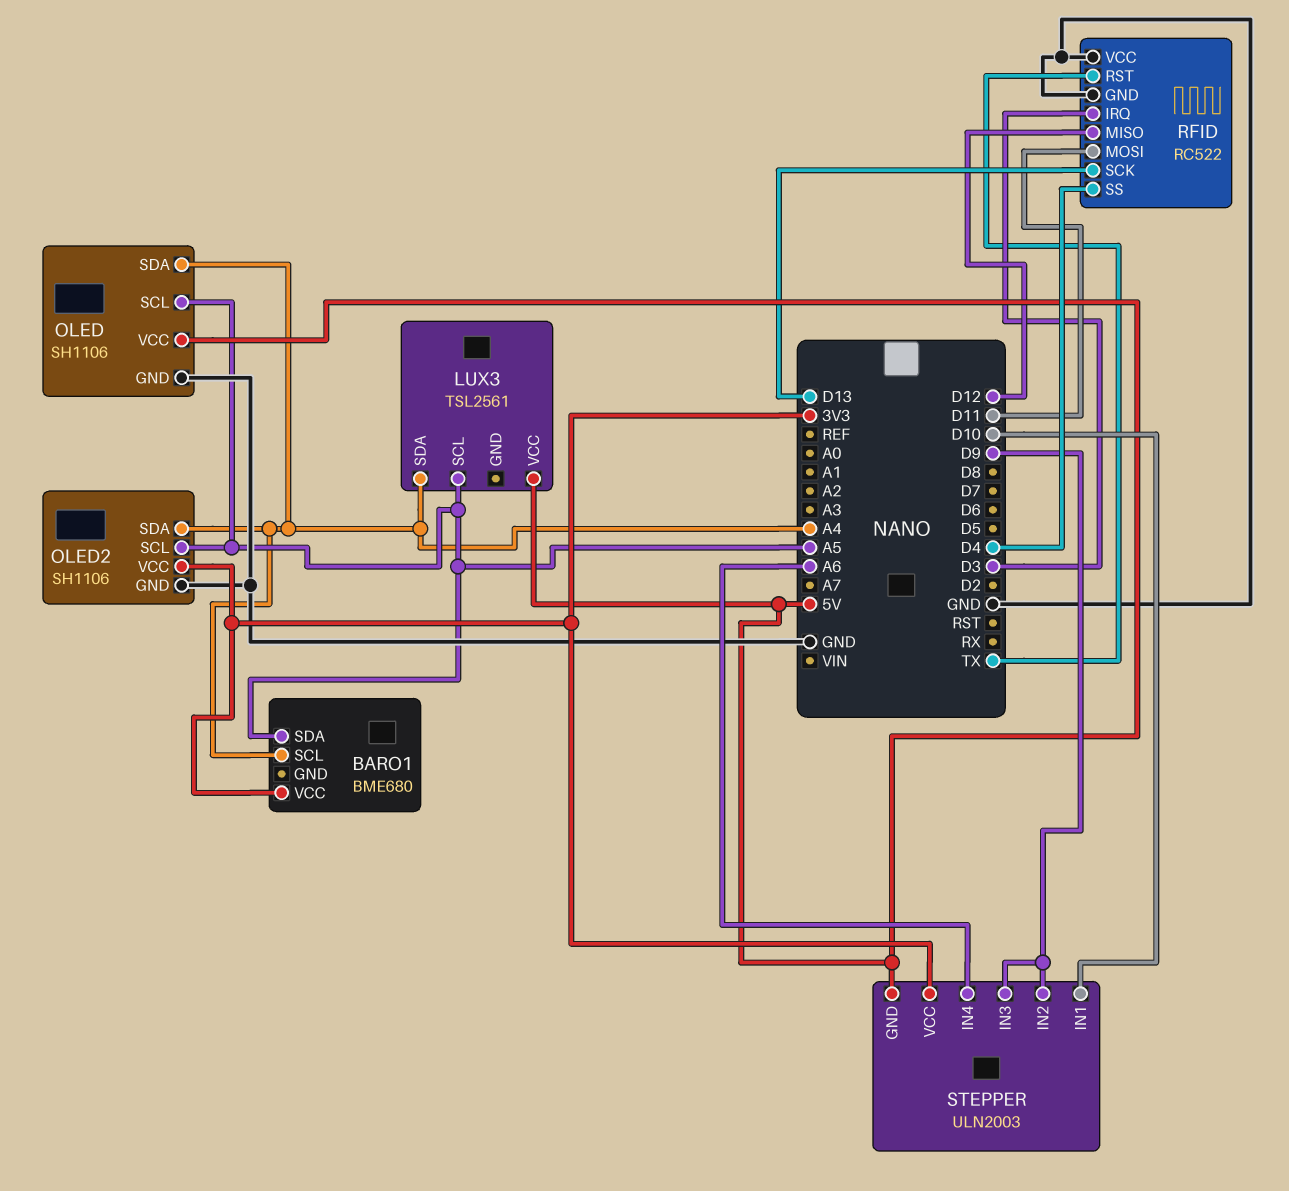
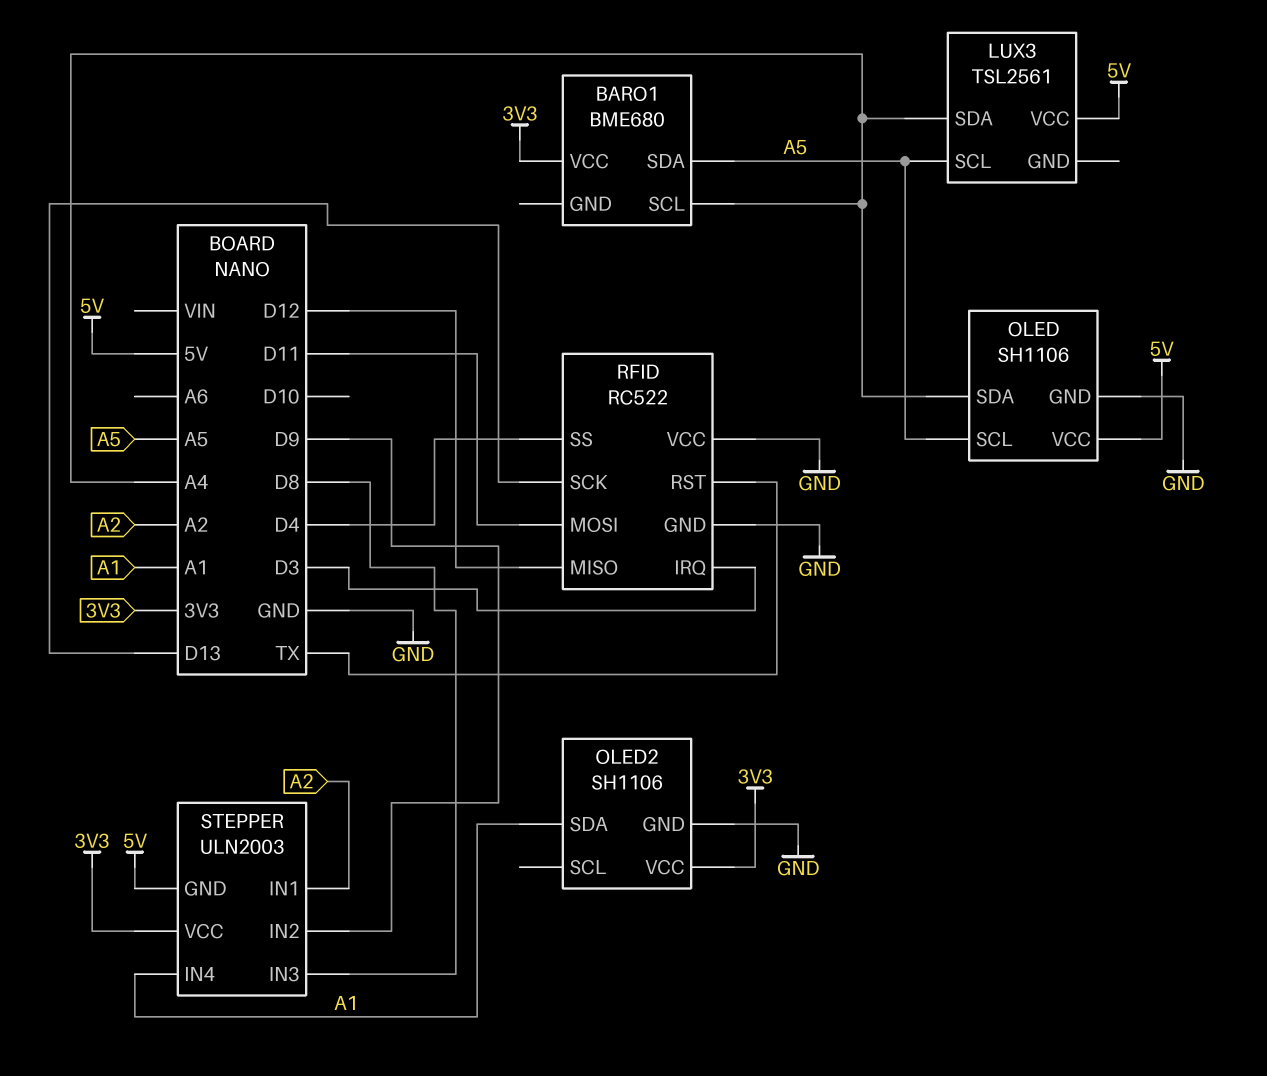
OLED2 pin SCL: A5 -> none
OLED2 pin SDA: A4 -> A1
STEPPER pin IN1: D10 -> A2
STEPPER pin IN3: D9 -> D8
STEPPER pin IN4: A6 -> A1

